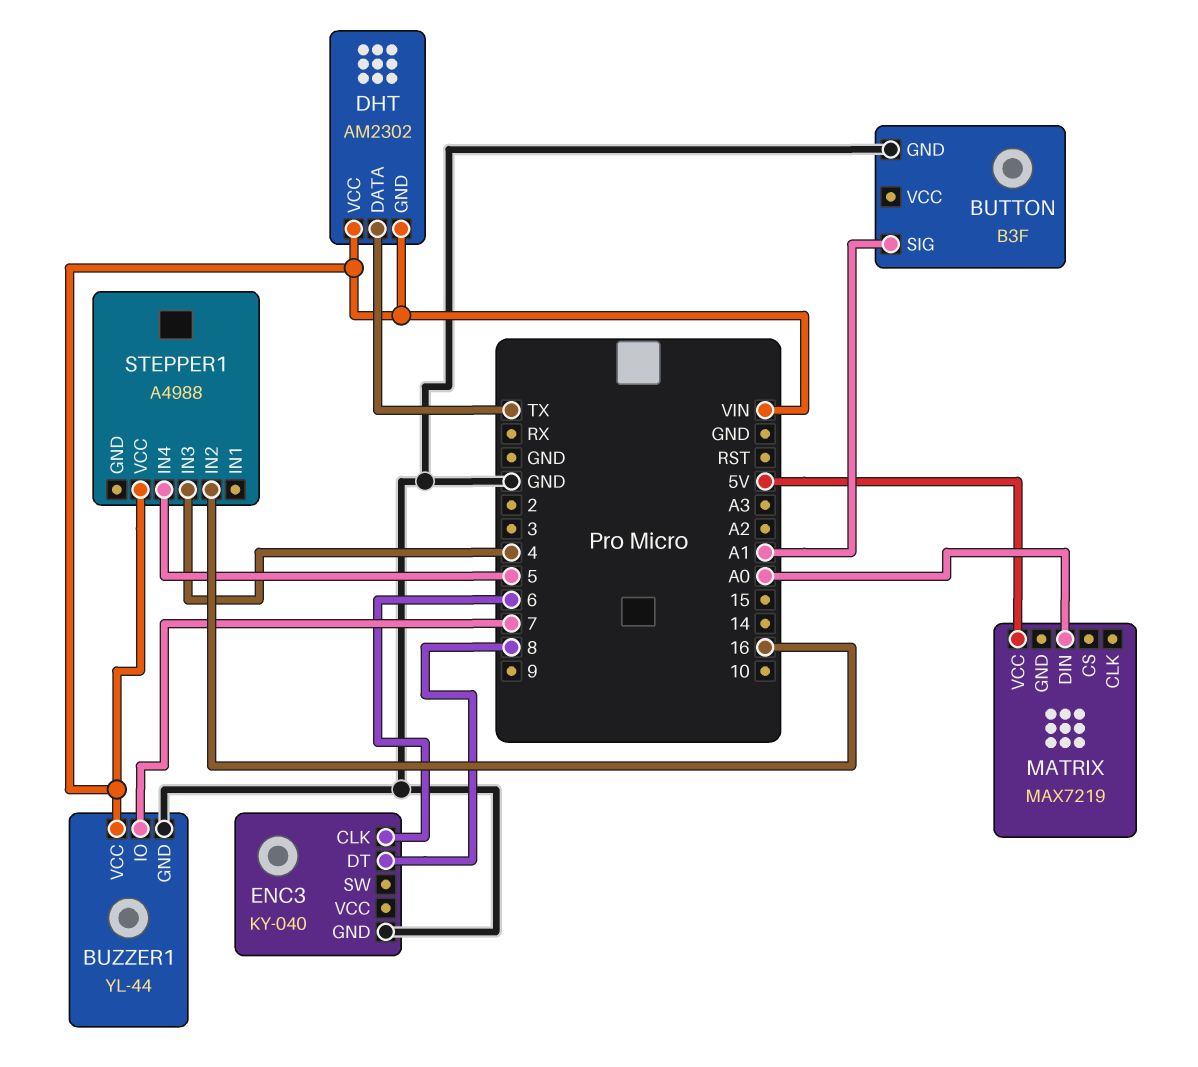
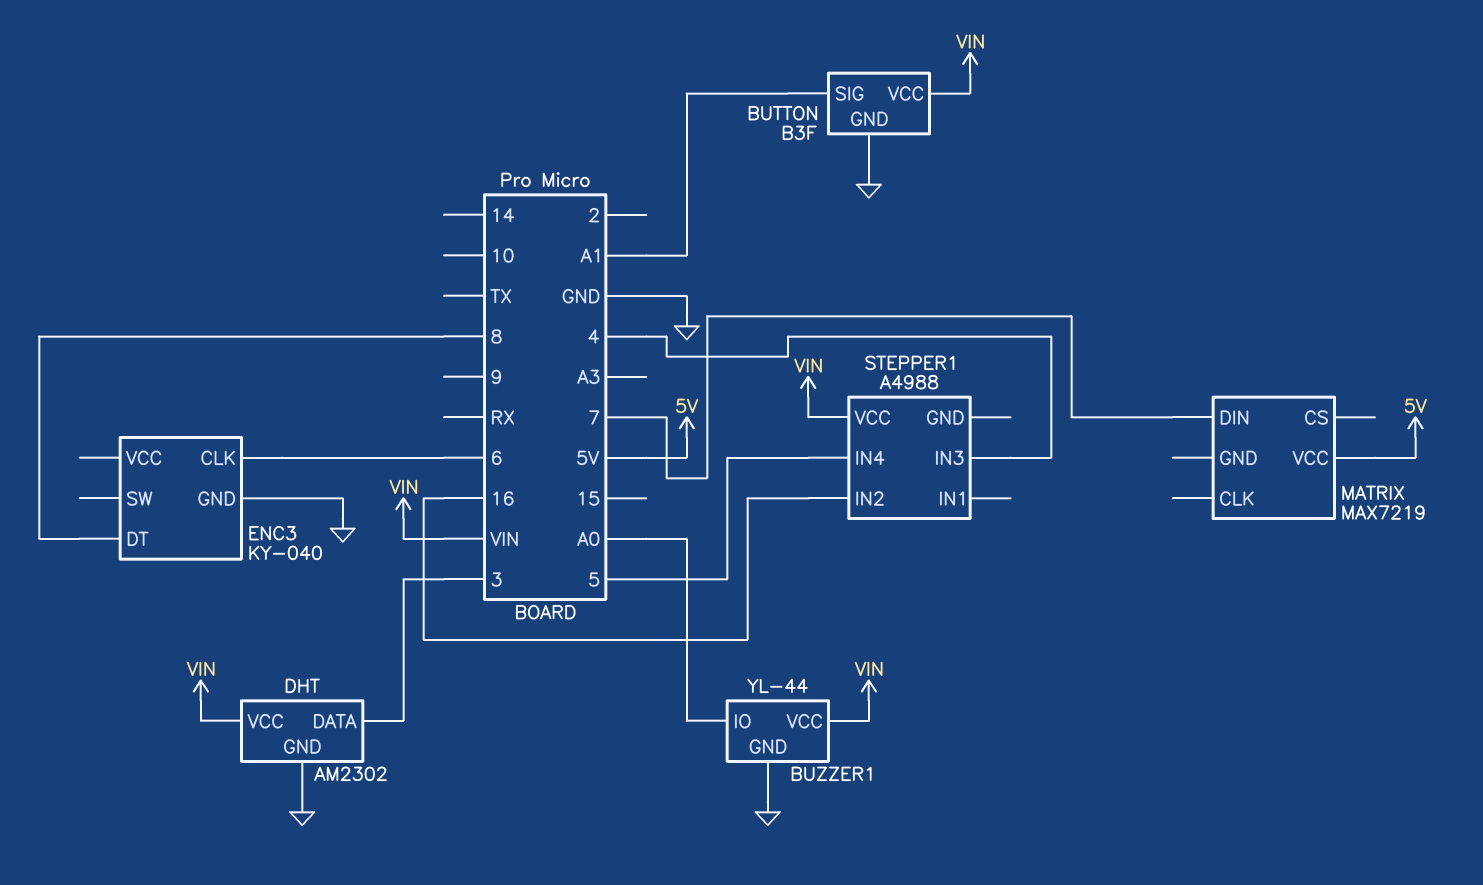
BUTTON pin VCC: none -> VIN
BUZZER1 pin IO: 7 -> A0
DHT pin DATA: TX -> 3
DHT pin GND: VIN -> GND
MATRIX pin DIN: A0 -> 7

